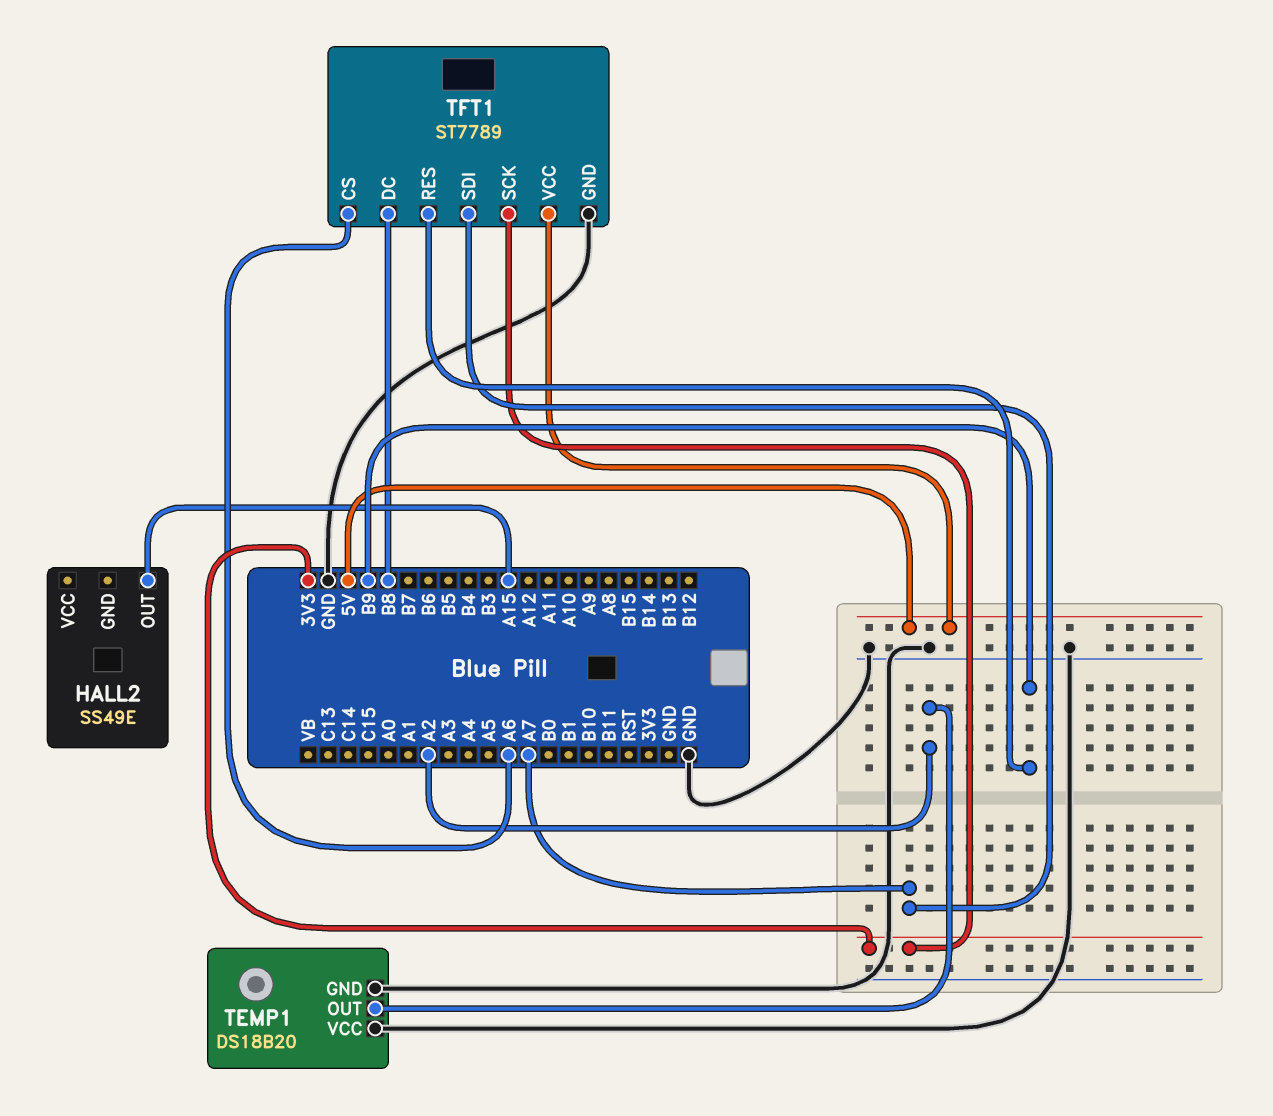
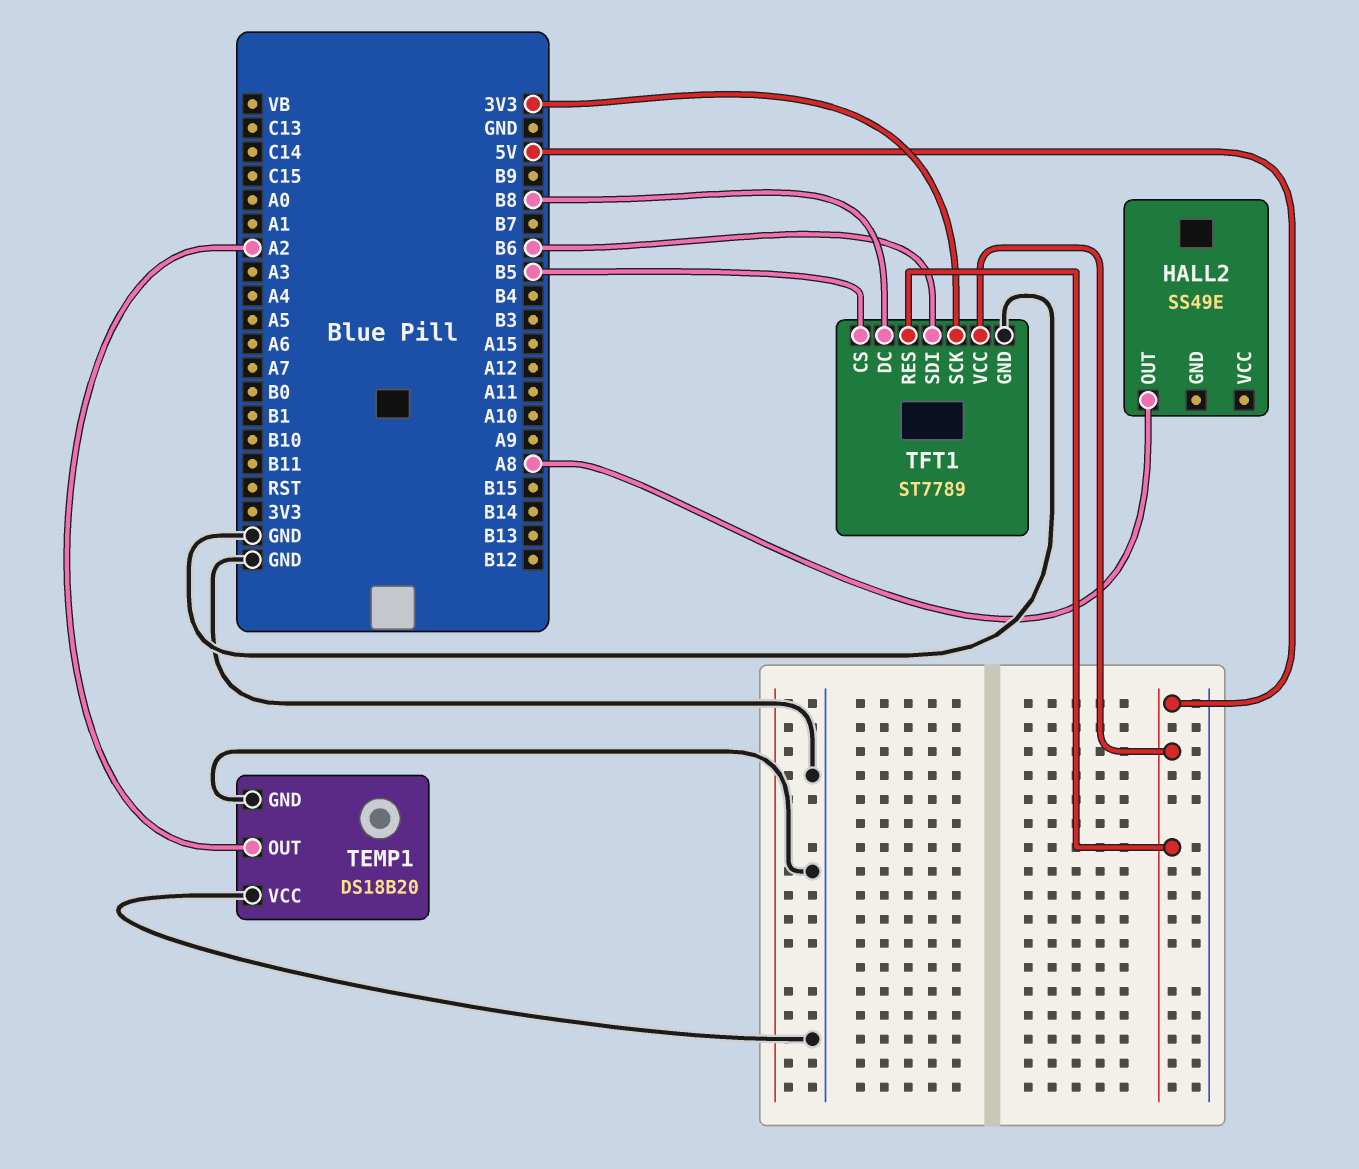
HALL2 pin OUT: A15 -> A8
TFT1 pin CS: A6 -> B5
TFT1 pin RES: B9 -> 5V
TFT1 pin SDI: A7 -> B6

